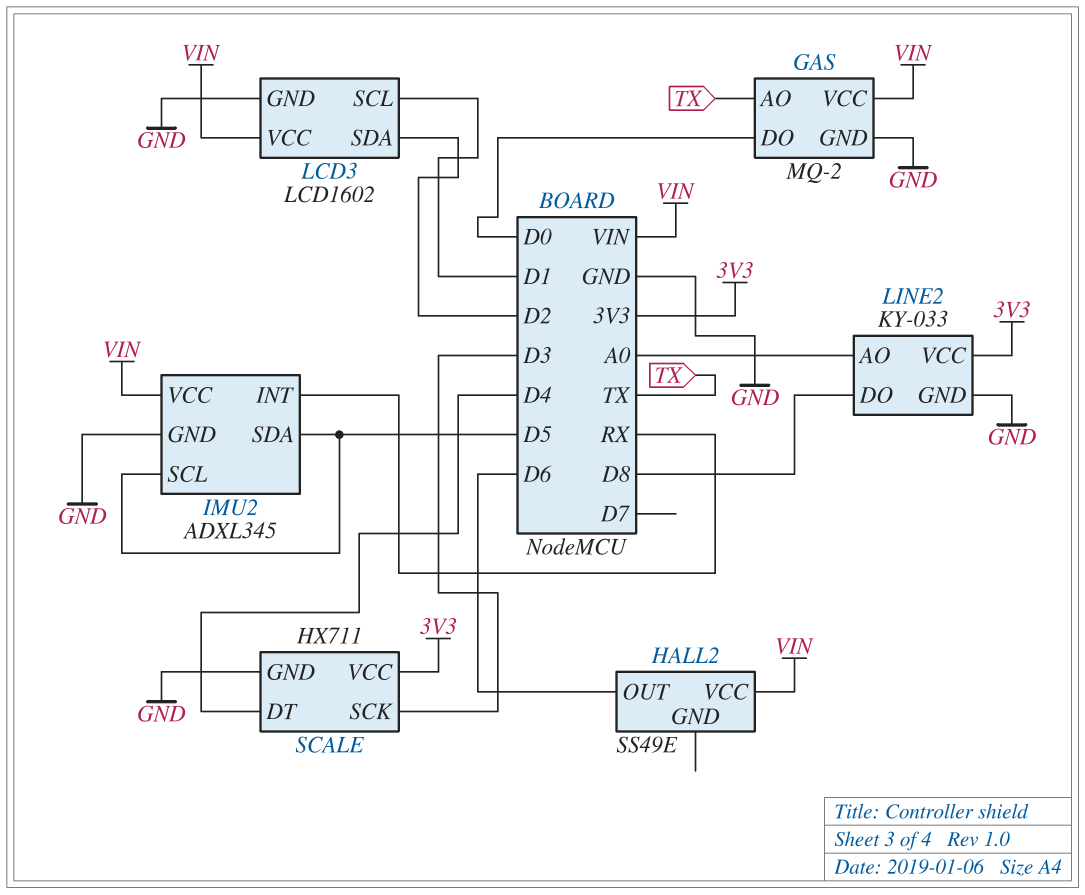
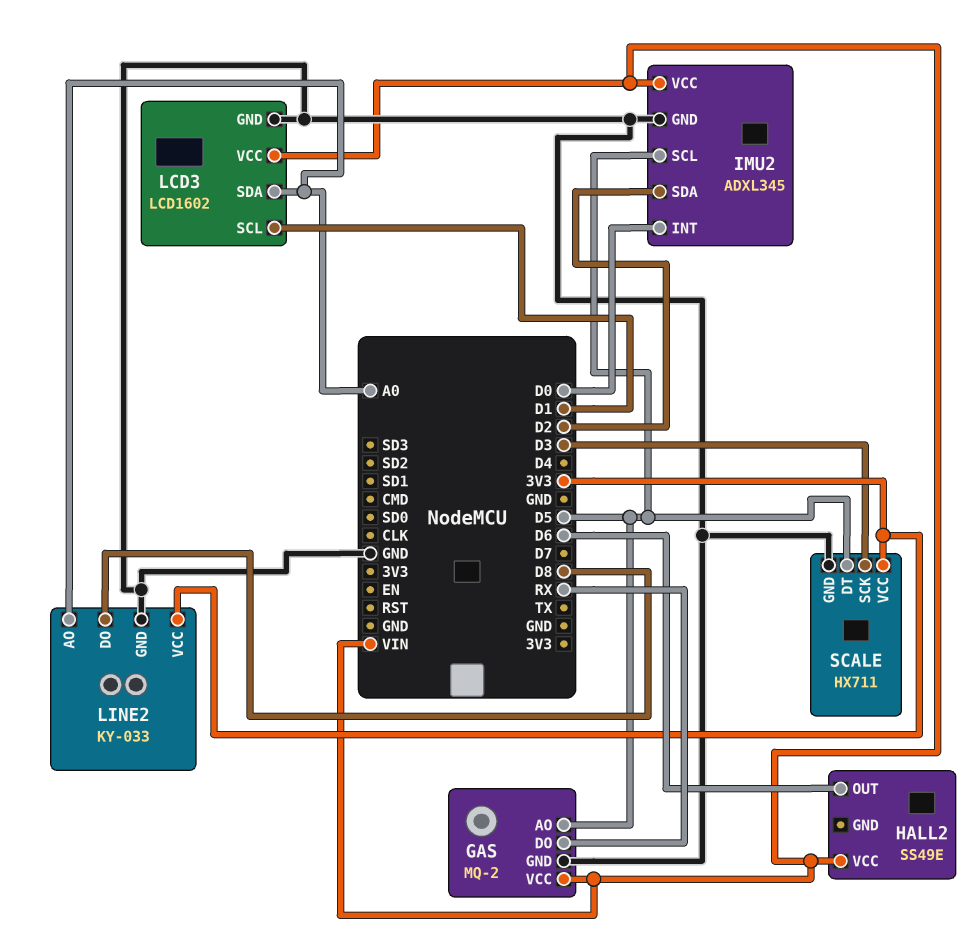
GAS pin AO: TX -> D5
GAS pin DO: D0 -> RX
IMU2 pin INT: RX -> D0
IMU2 pin SDA: D5 -> D2
LCD3 pin SDA: D2 -> A0
SCALE pin DT: D4 -> D5

